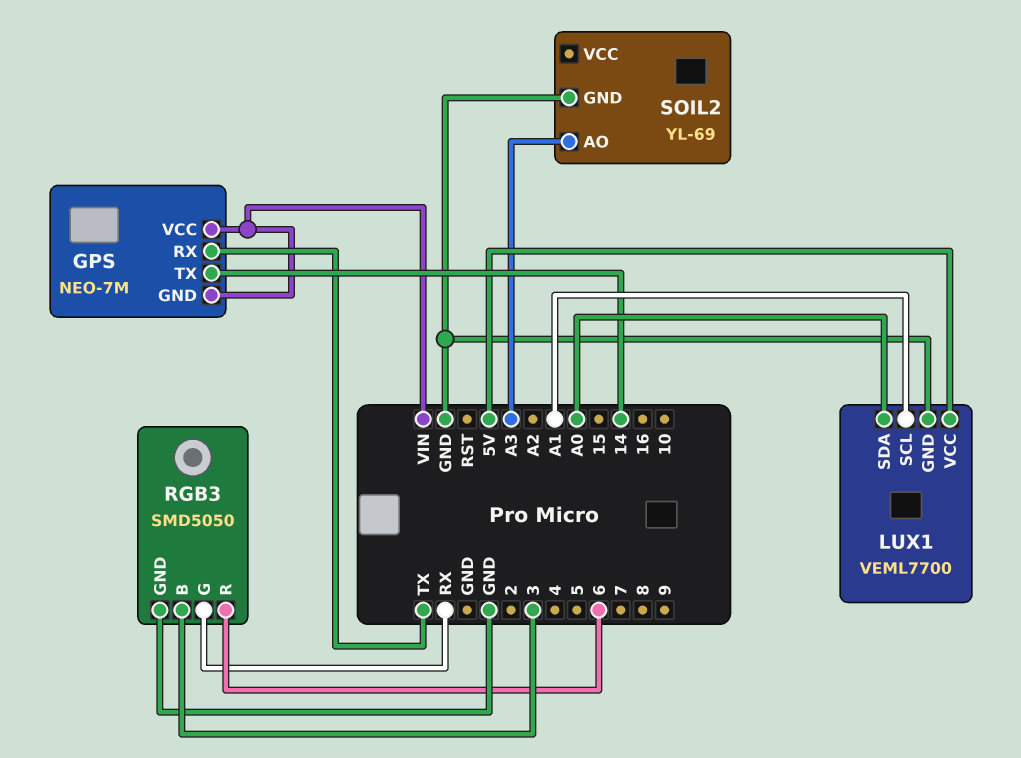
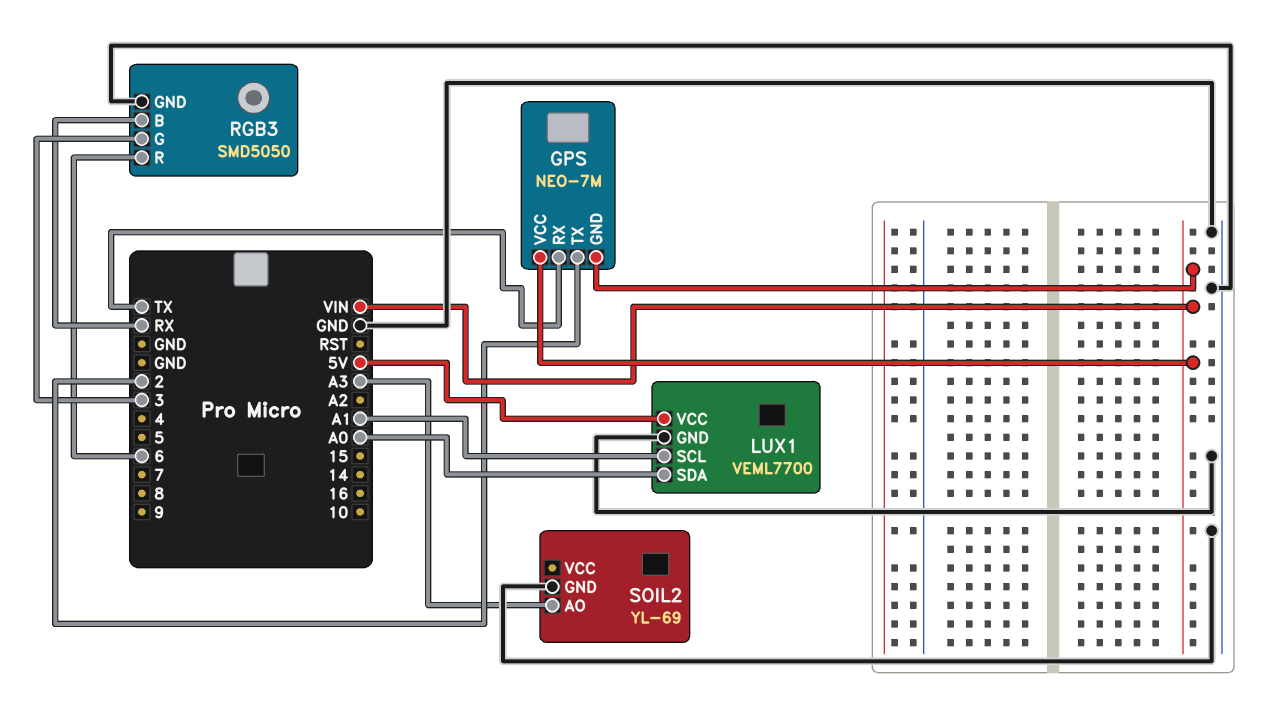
GPS pin TX: 14 -> 2
RGB3 pin B: 3 -> RX
RGB3 pin G: RX -> 3

